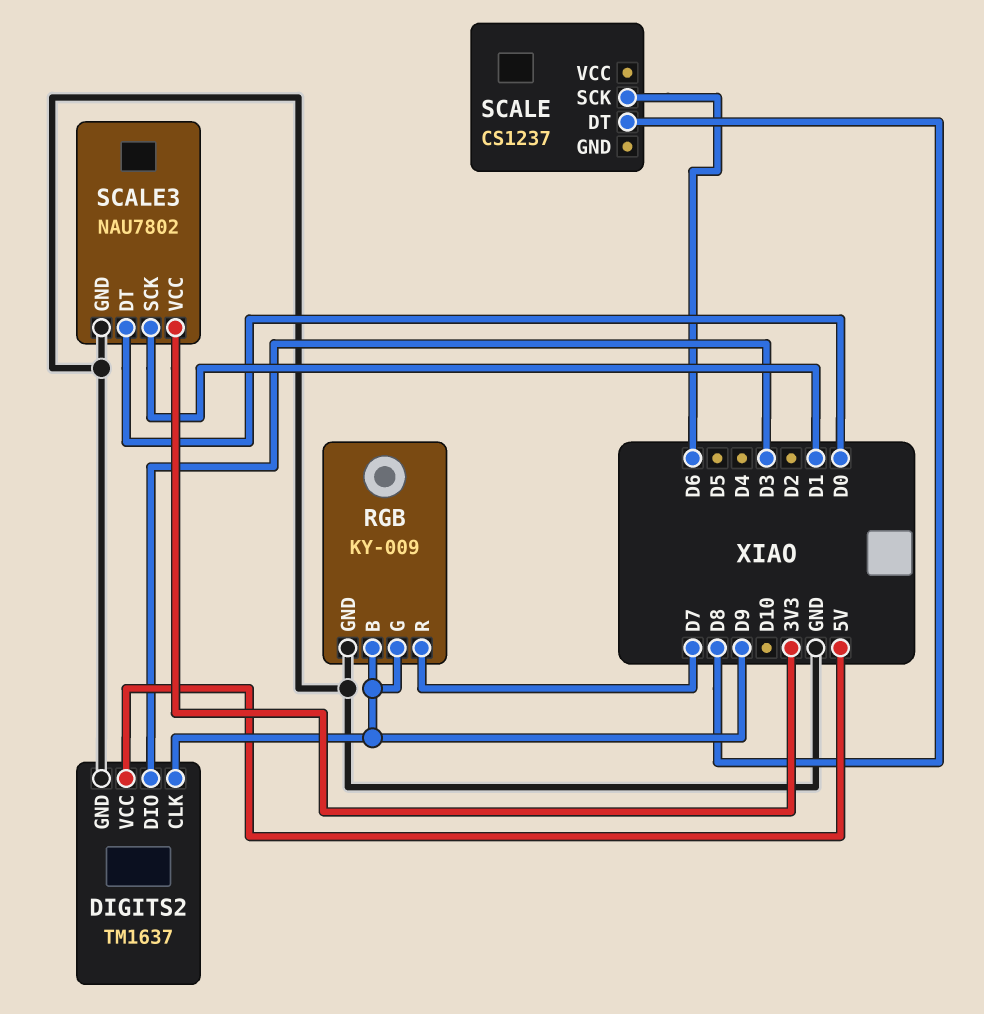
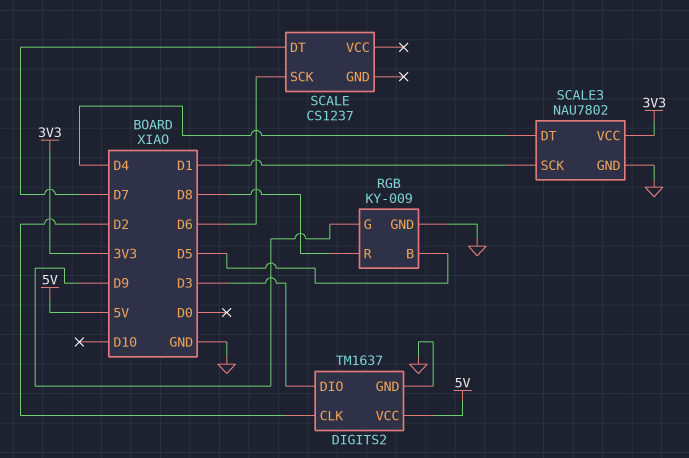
DIGITS2 pin CLK: D9 -> D2
RGB pin B: D9 -> D5
RGB pin R: D7 -> D8
SCALE pin DT: D8 -> D7
SCALE3 pin DT: D0 -> D4

